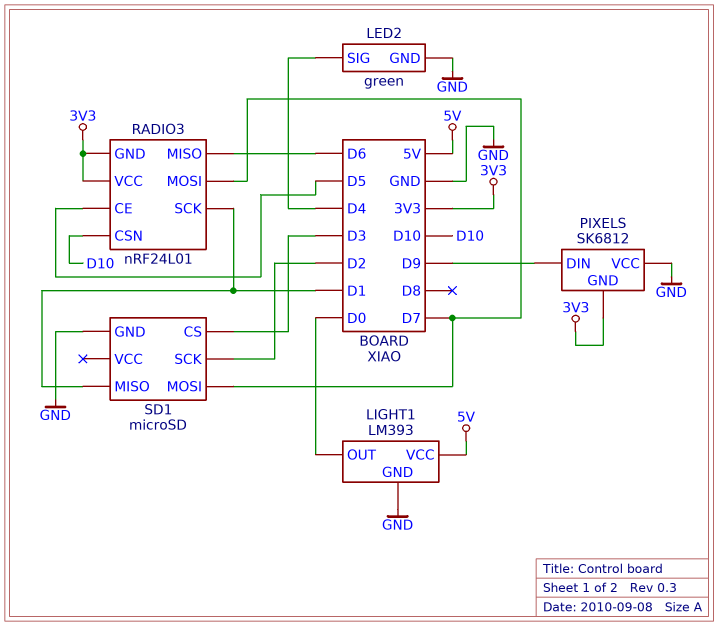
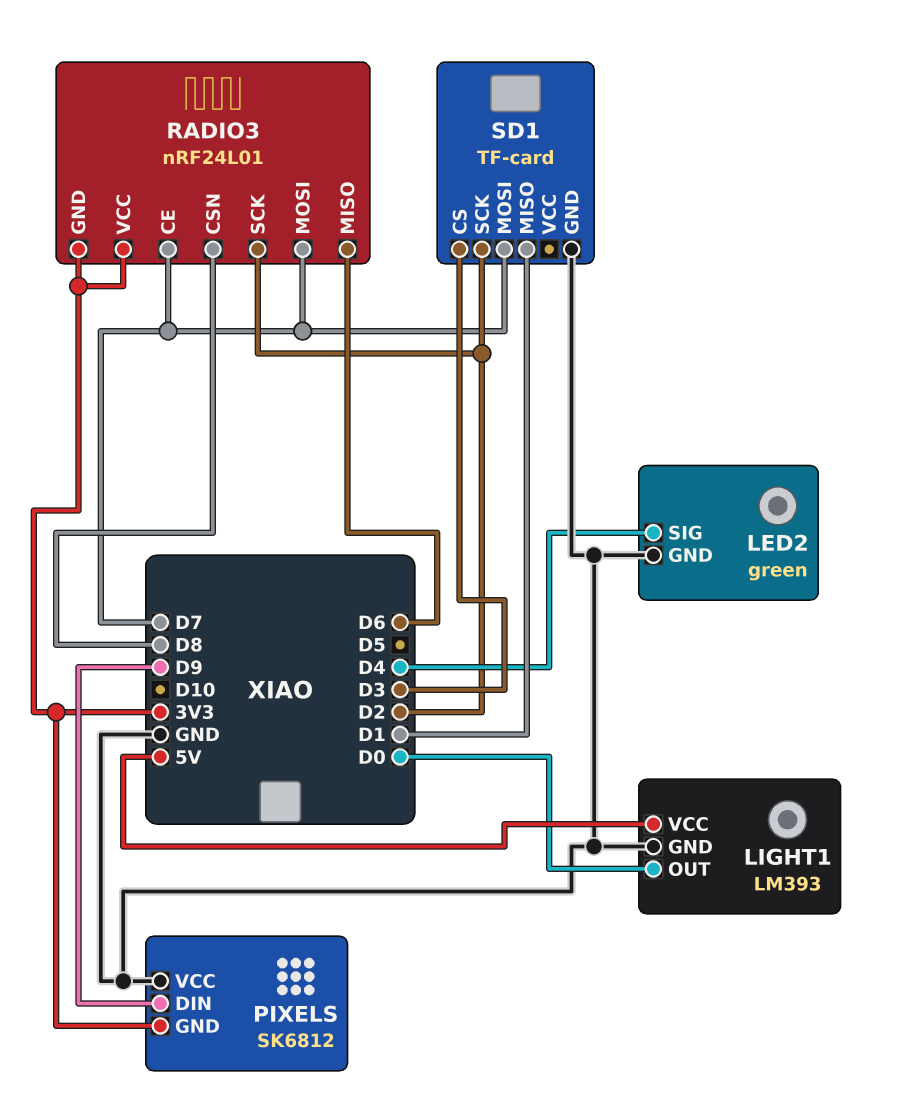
RADIO3 pin CE: D5 -> D7
RADIO3 pin CSN: D10 -> D8
RADIO3 pin SCK: D1 -> D2
SD1: microSD -> TF-card

